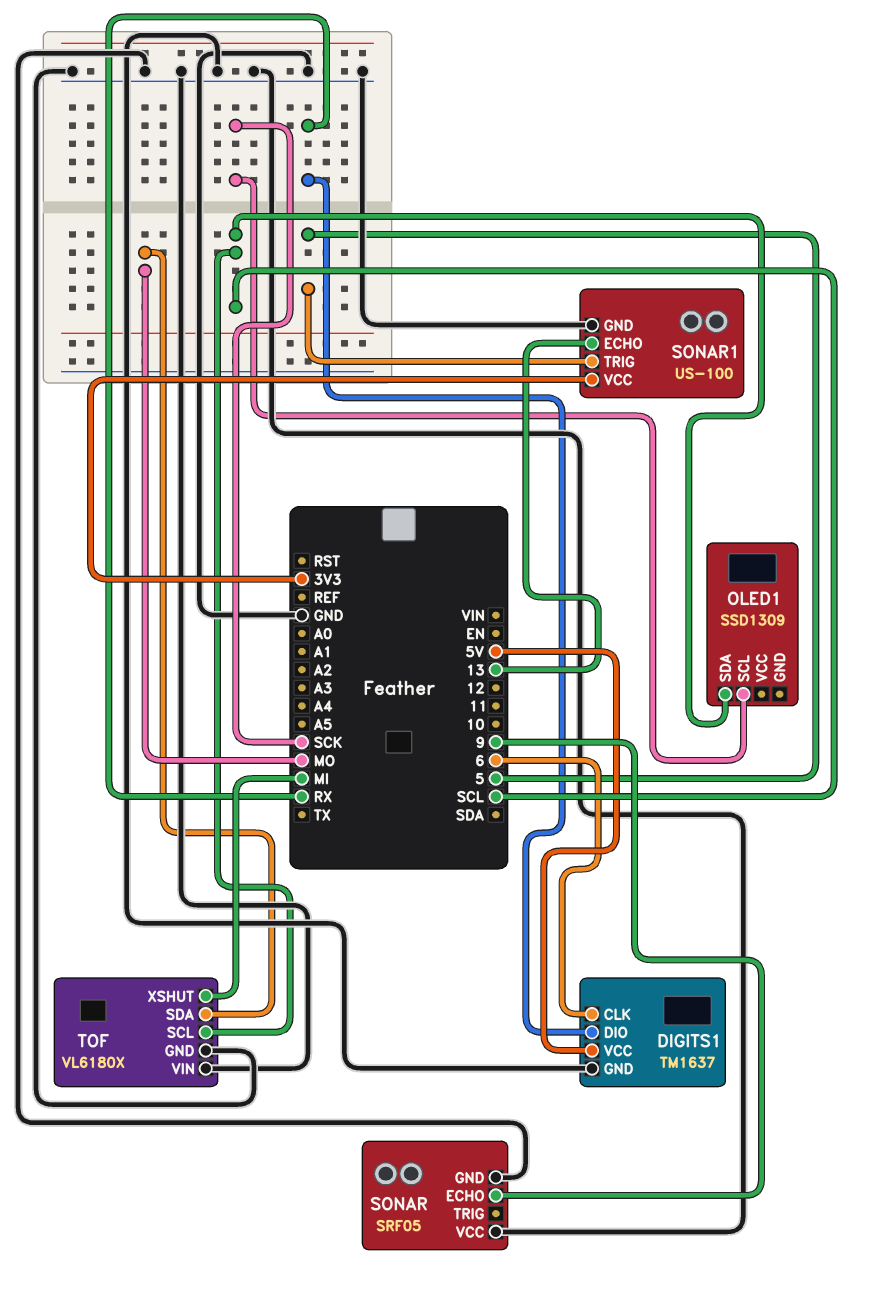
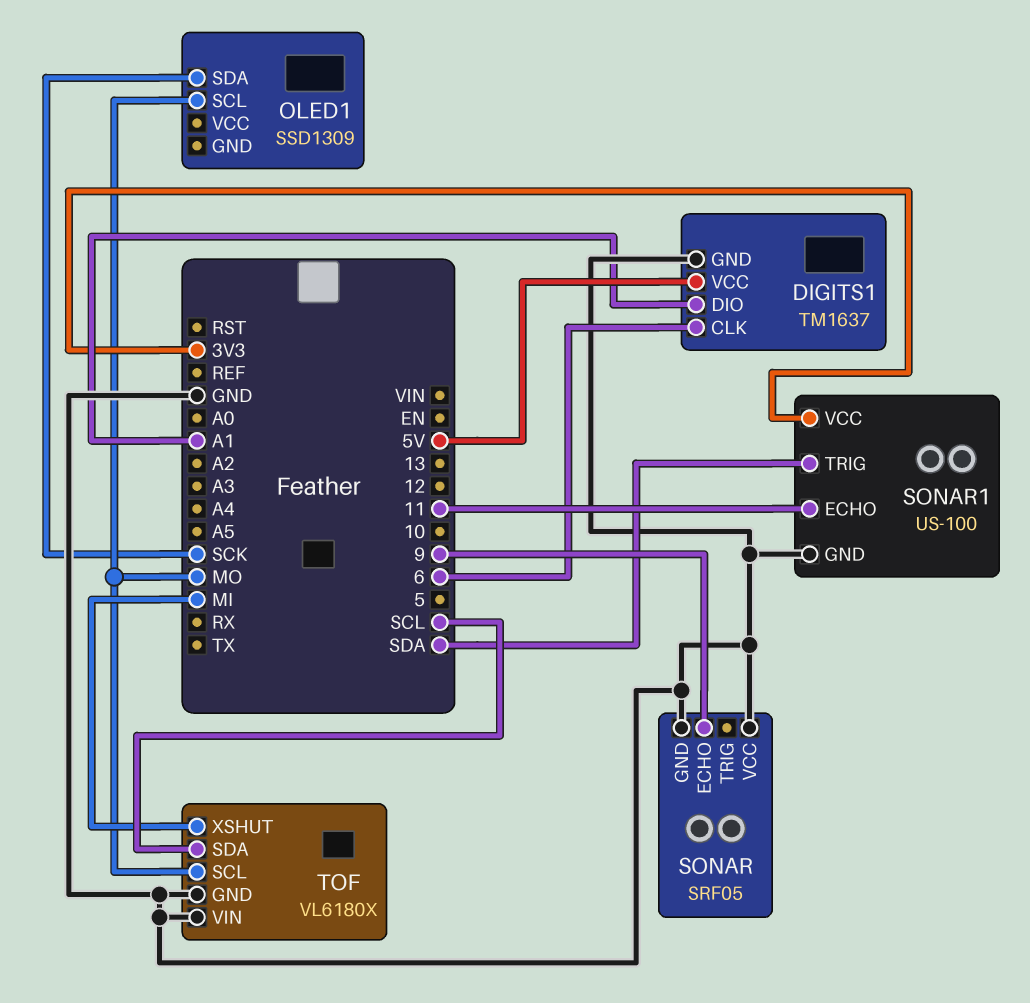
DIGITS1 pin DIO: RX -> A1
OLED1 pin SCL: SCK -> MO
OLED1 pin SDA: SCL -> SCK
SONAR1 pin ECHO: 13 -> 11
SONAR1 pin TRIG: 5 -> SDA
TOF pin SCL: SCL -> MO
TOF pin SDA: MO -> SCL

